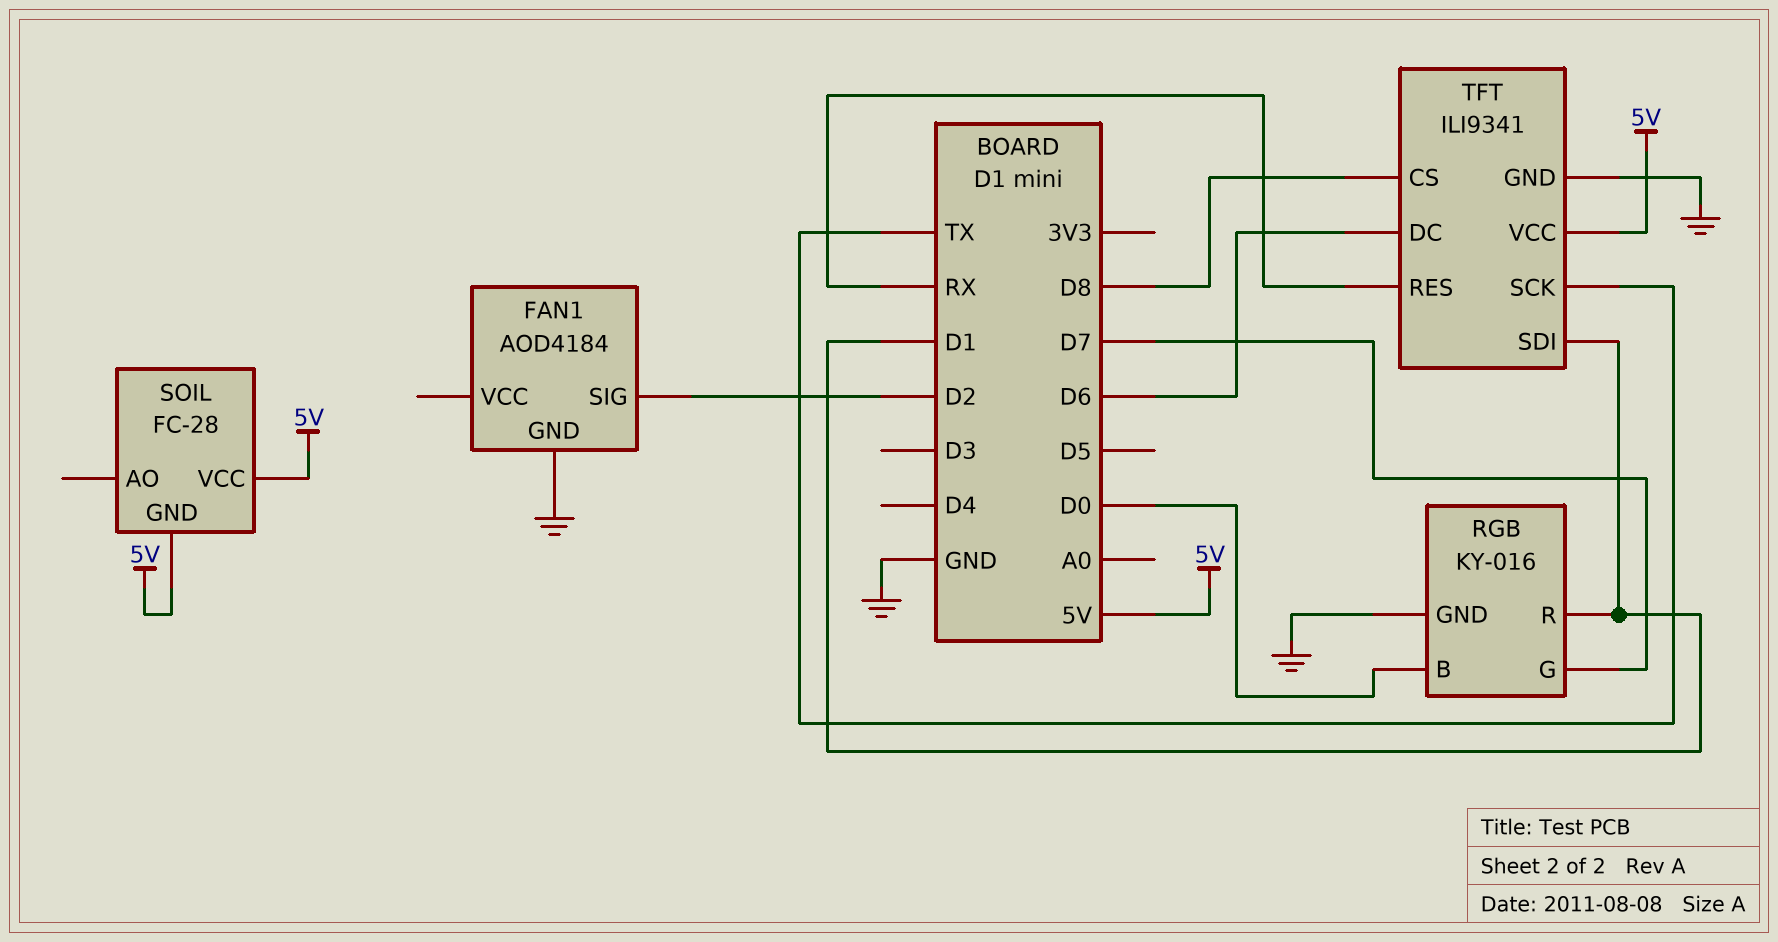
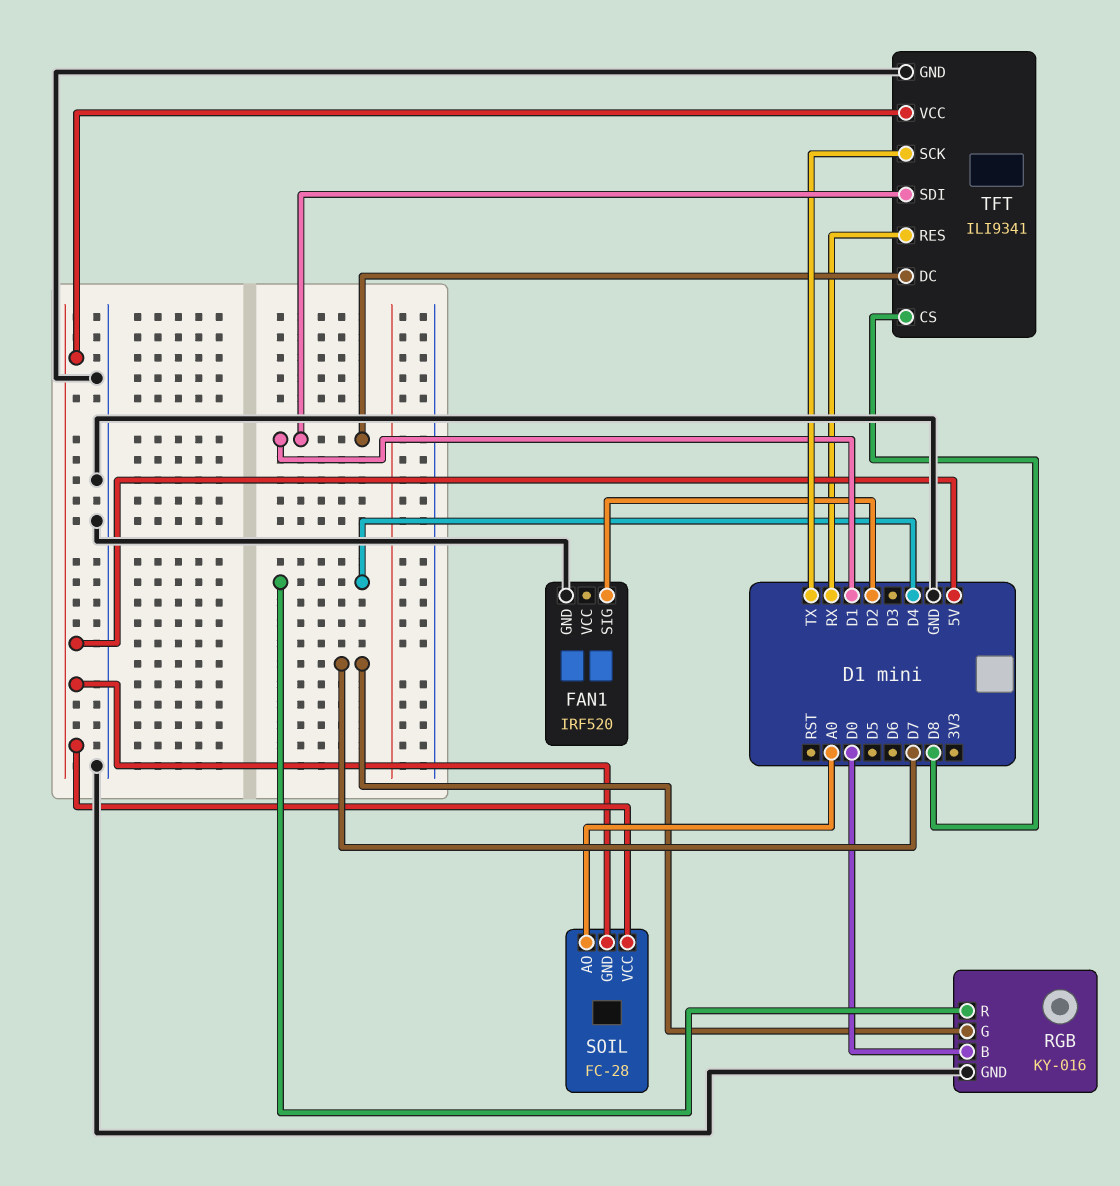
FAN1: AOD4184 -> IRF520
RGB pin R: D1 -> D4
SOIL pin AO: none -> A0
TFT pin DC: D6 -> D1

